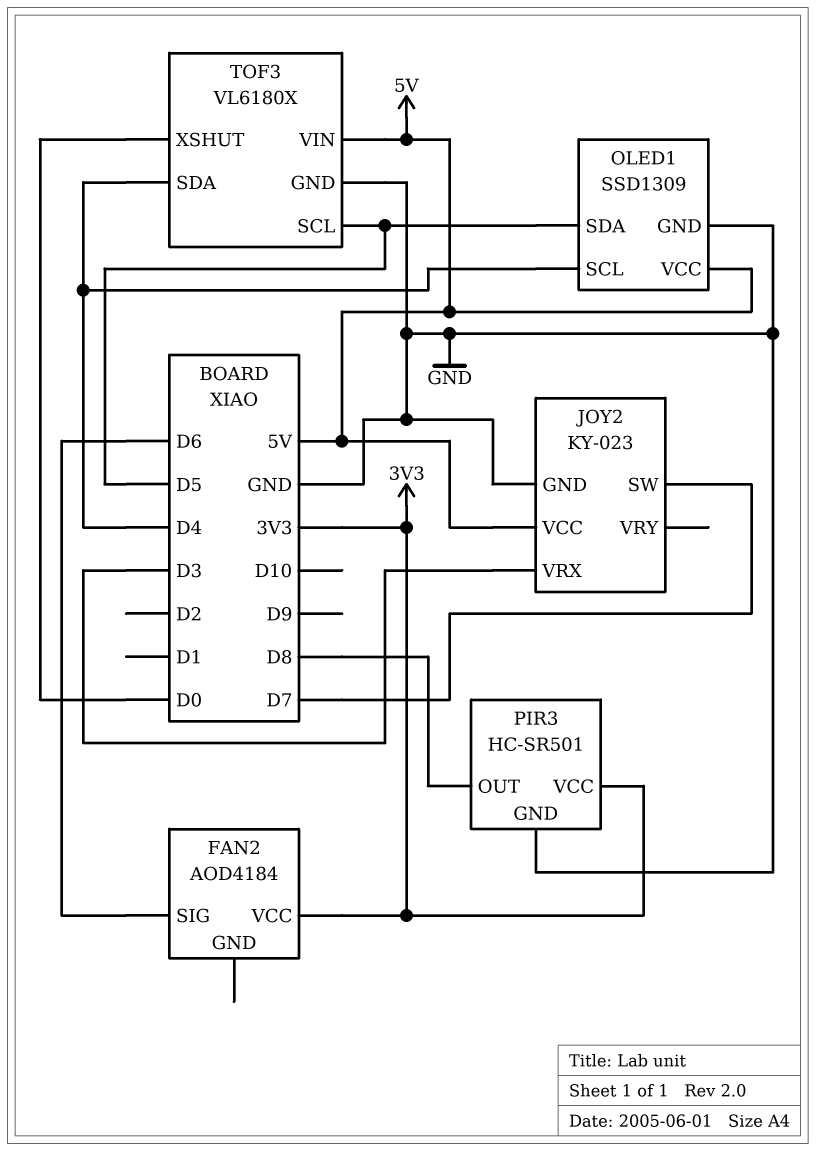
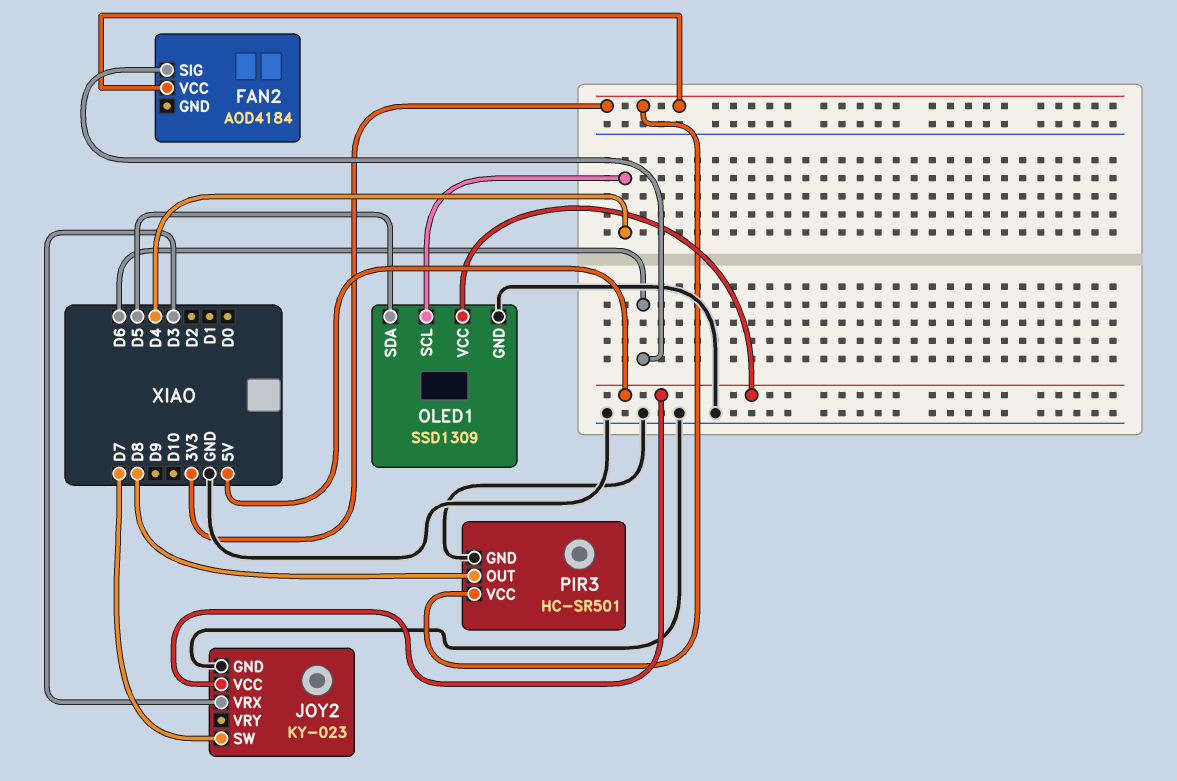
TOF3: VL6180X -> none
TOF3 pin GND: GND -> none
TOF3 pin SCL: D5 -> none
TOF3 pin SDA: D4 -> none
TOF3 pin VIN: 5V -> none
TOF3 pin XSHUT: D0 -> none

